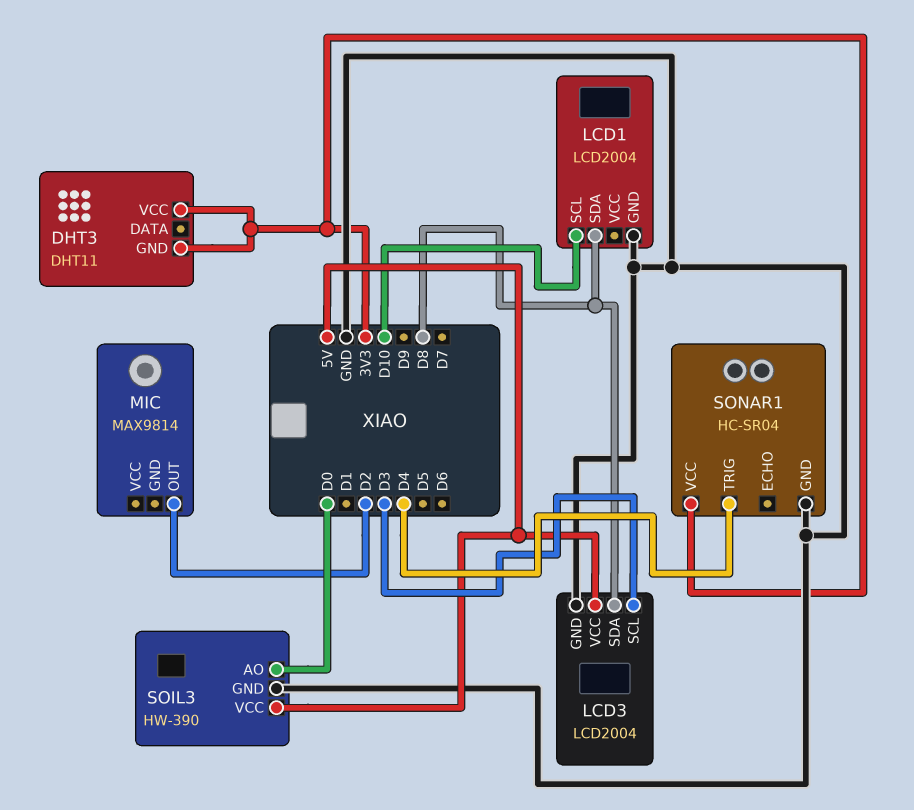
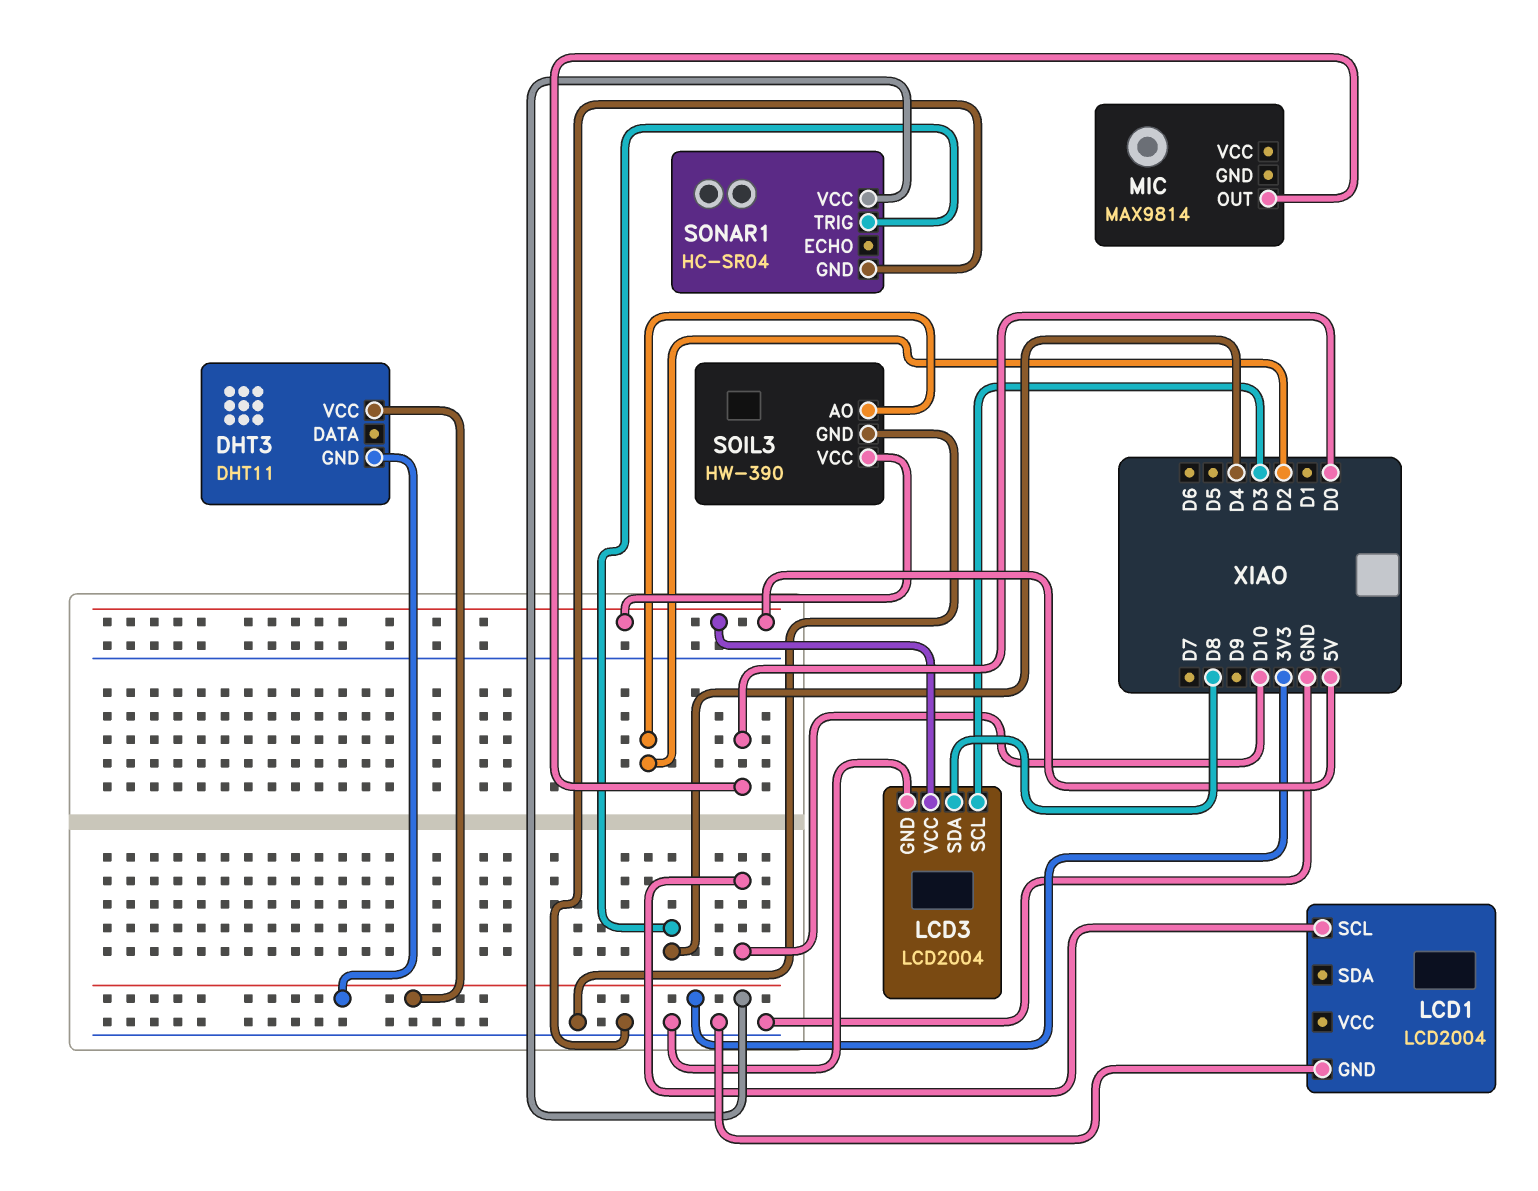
LCD1 pin SDA: D8 -> none
MIC pin OUT: D2 -> D0
SOIL3 pin AO: D0 -> D2

